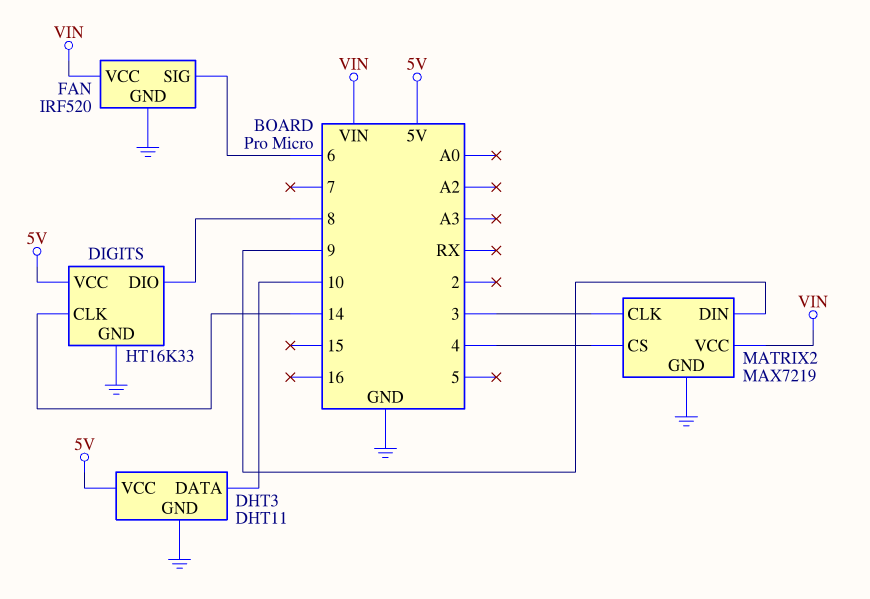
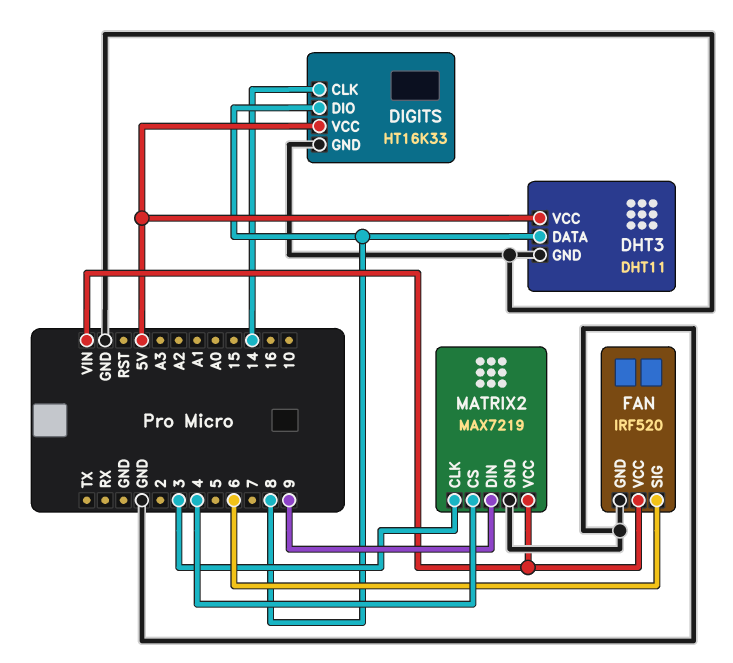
DHT3 pin DATA: 10 -> 8

